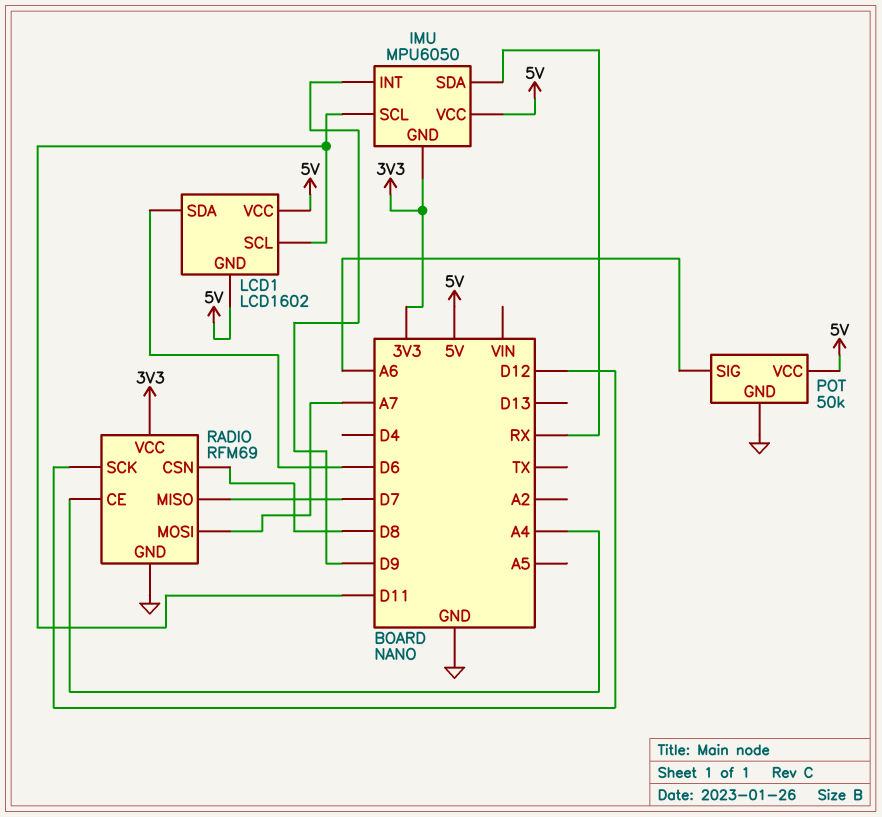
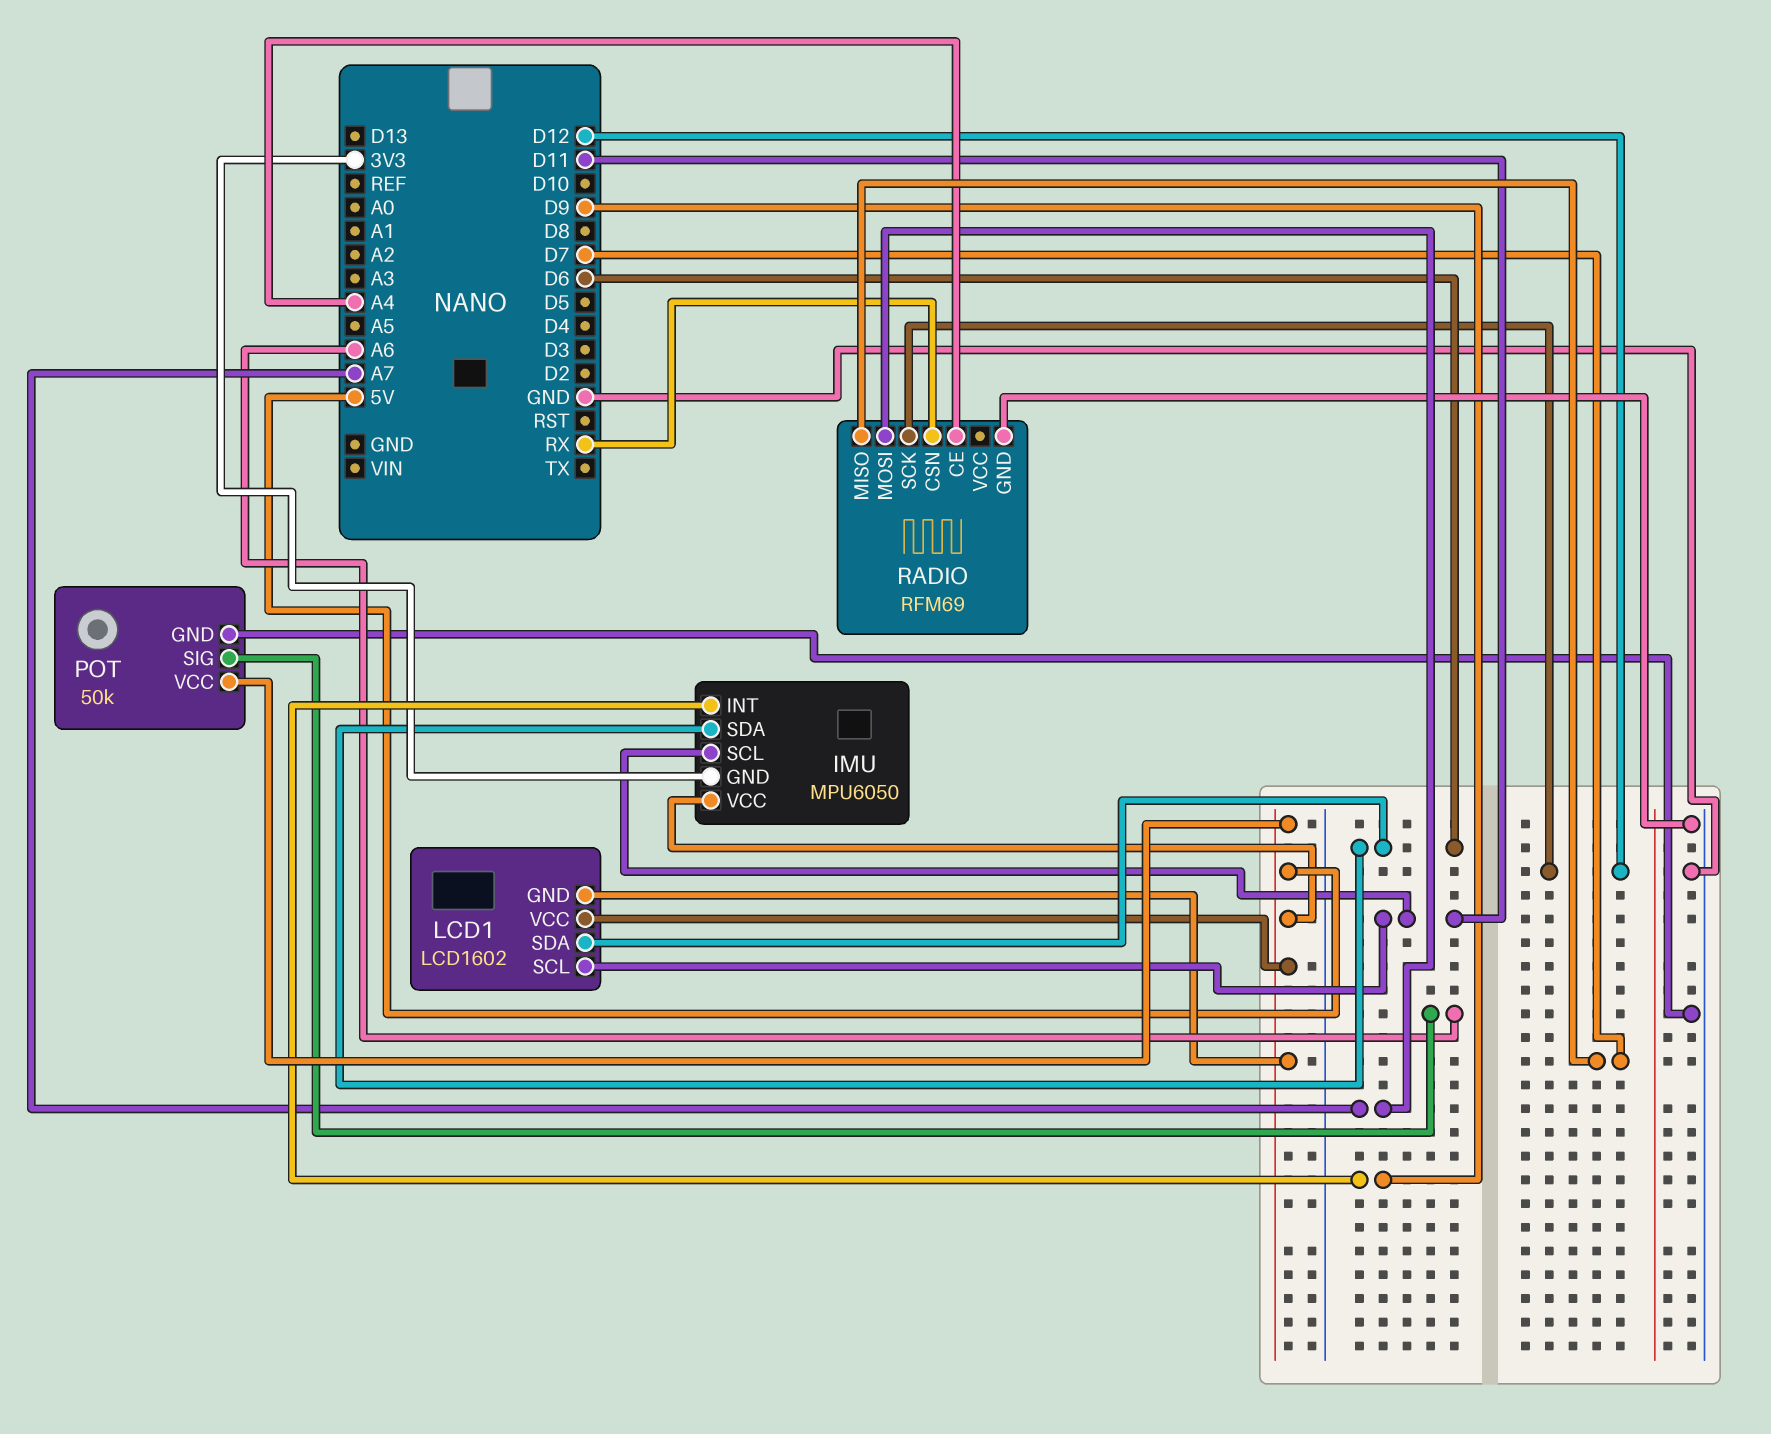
IMU pin SDA: RX -> D6
RADIO pin CSN: D8 -> RX
RADIO pin VCC: 3V3 -> none

